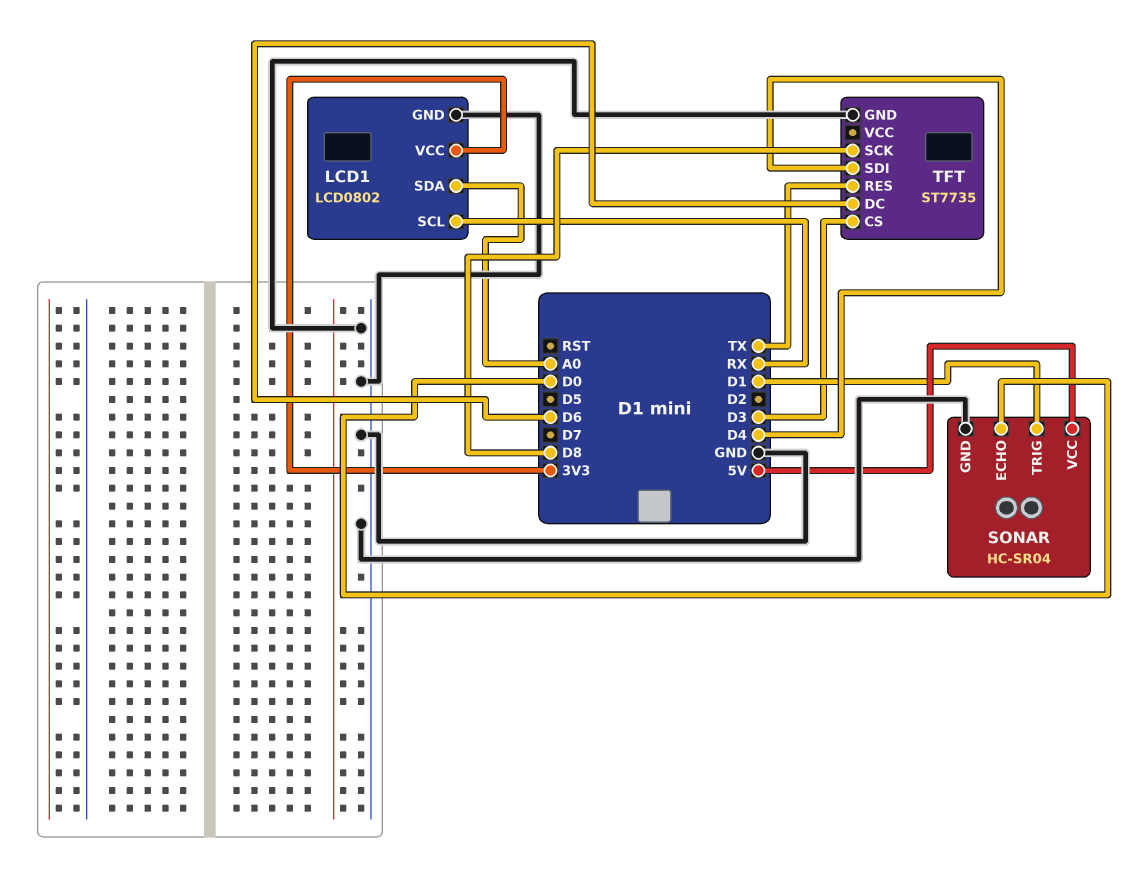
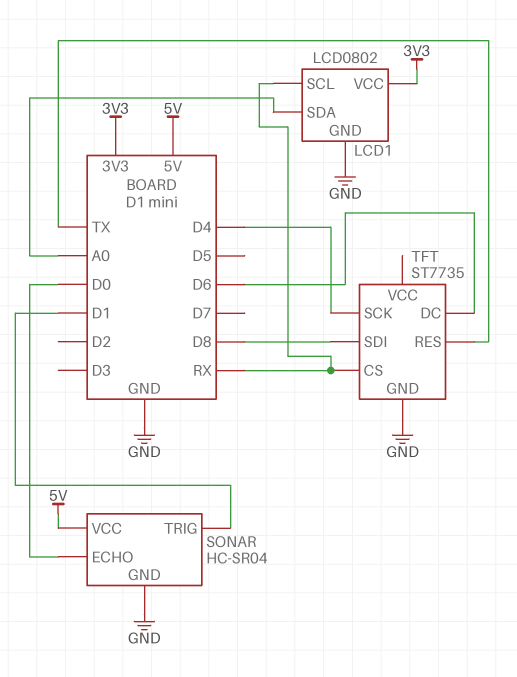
TFT pin CS: D3 -> RX
TFT pin SCK: D8 -> D4
TFT pin SDI: D4 -> D8

